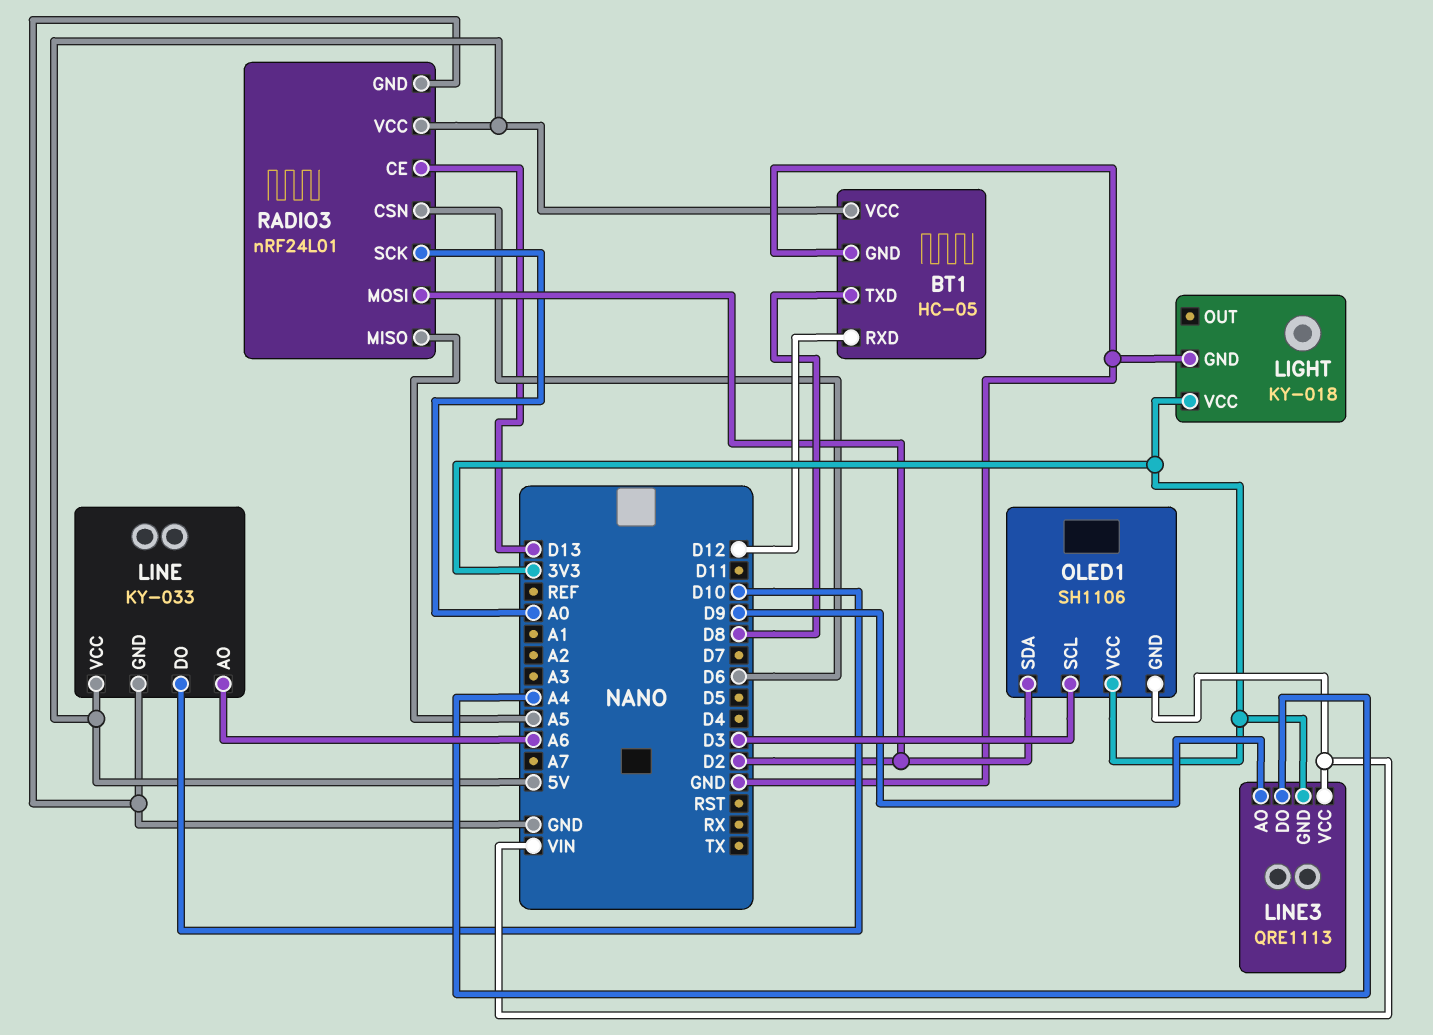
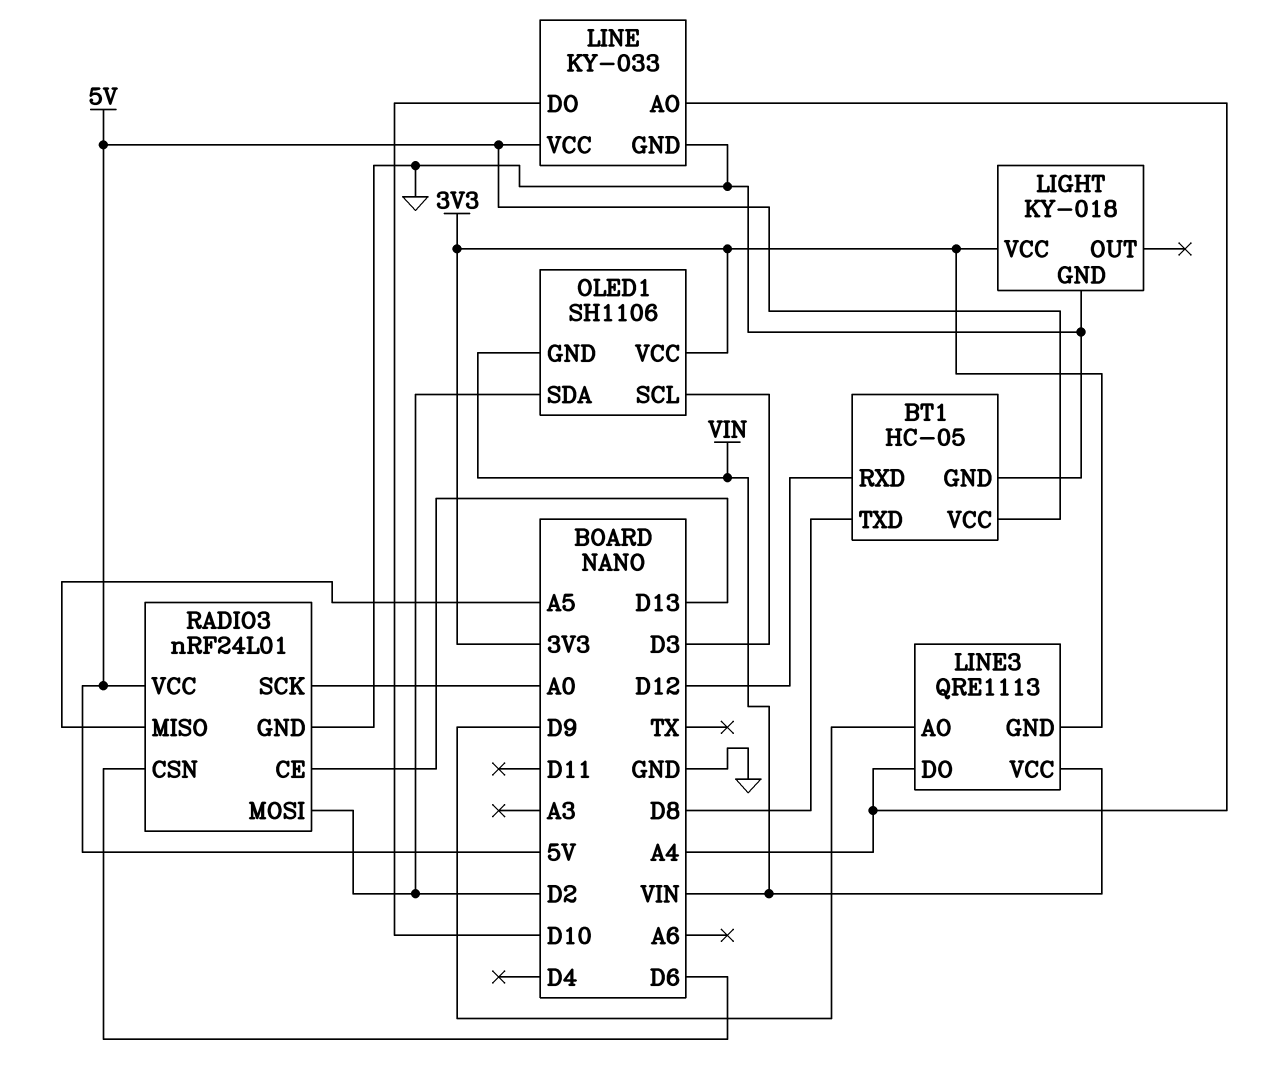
LINE pin AO: A6 -> A4

